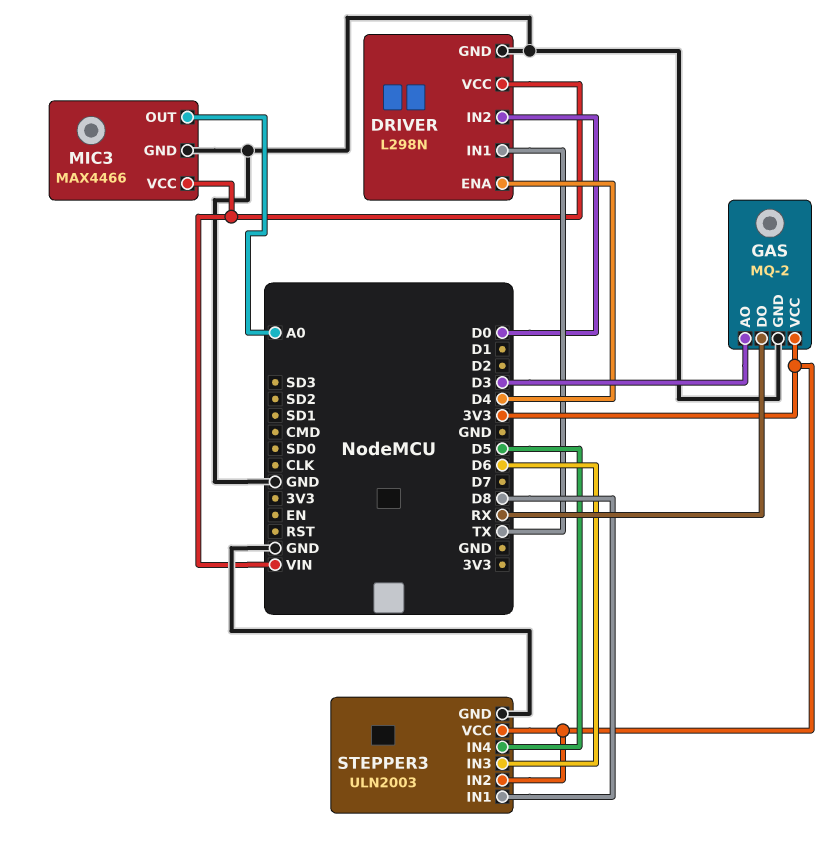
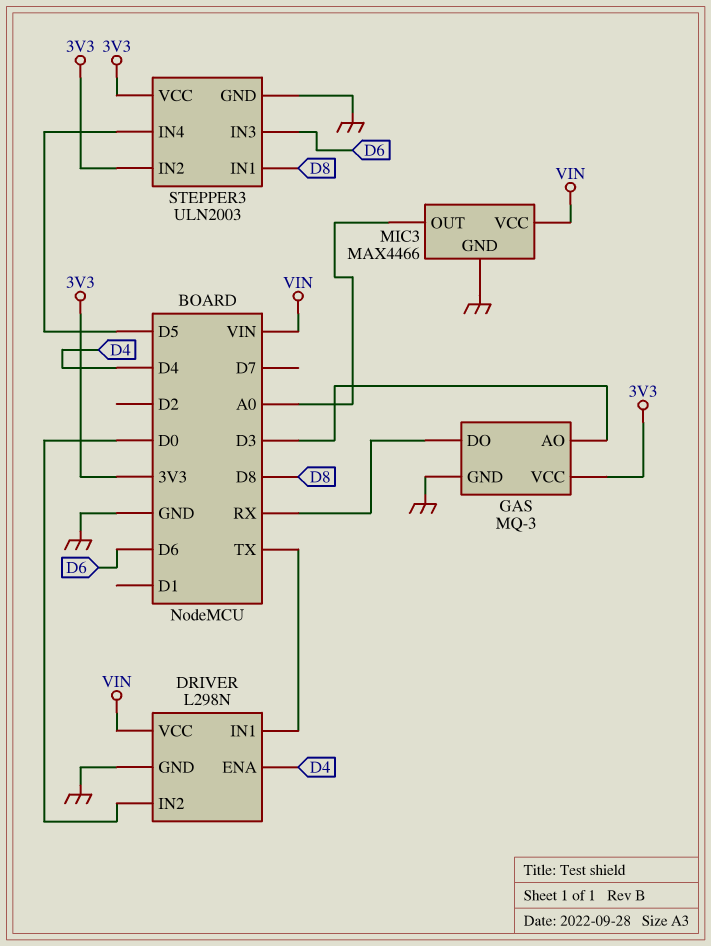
GAS: MQ-2 -> MQ-3

